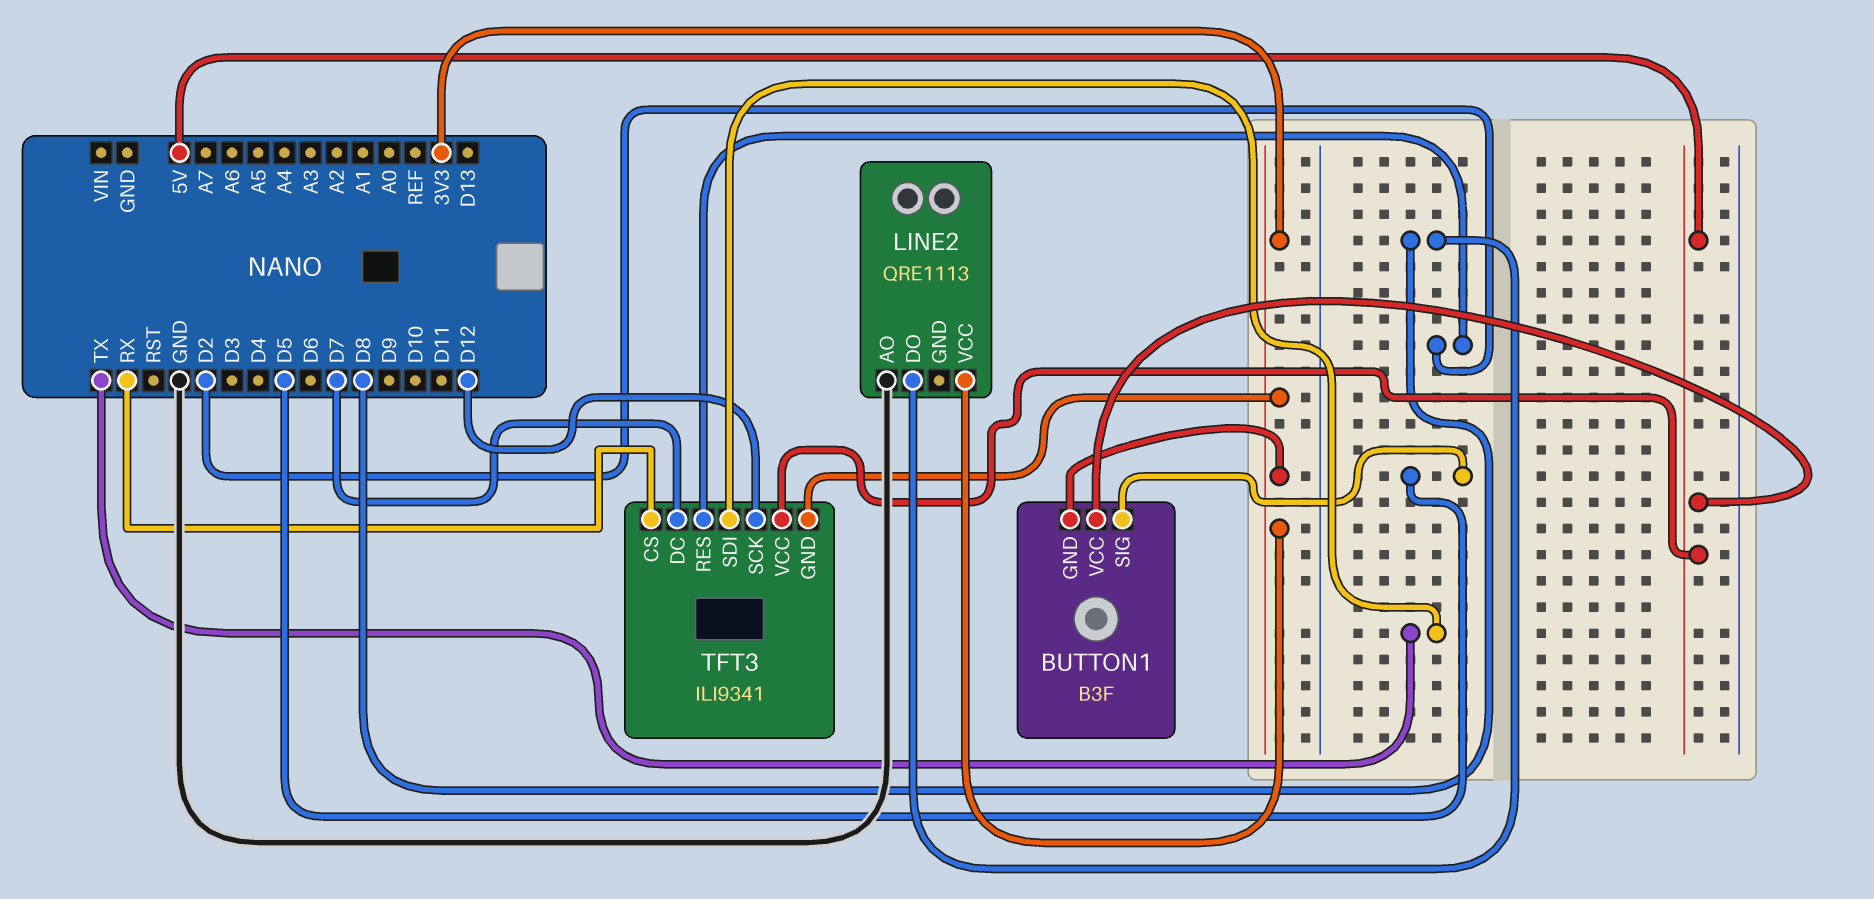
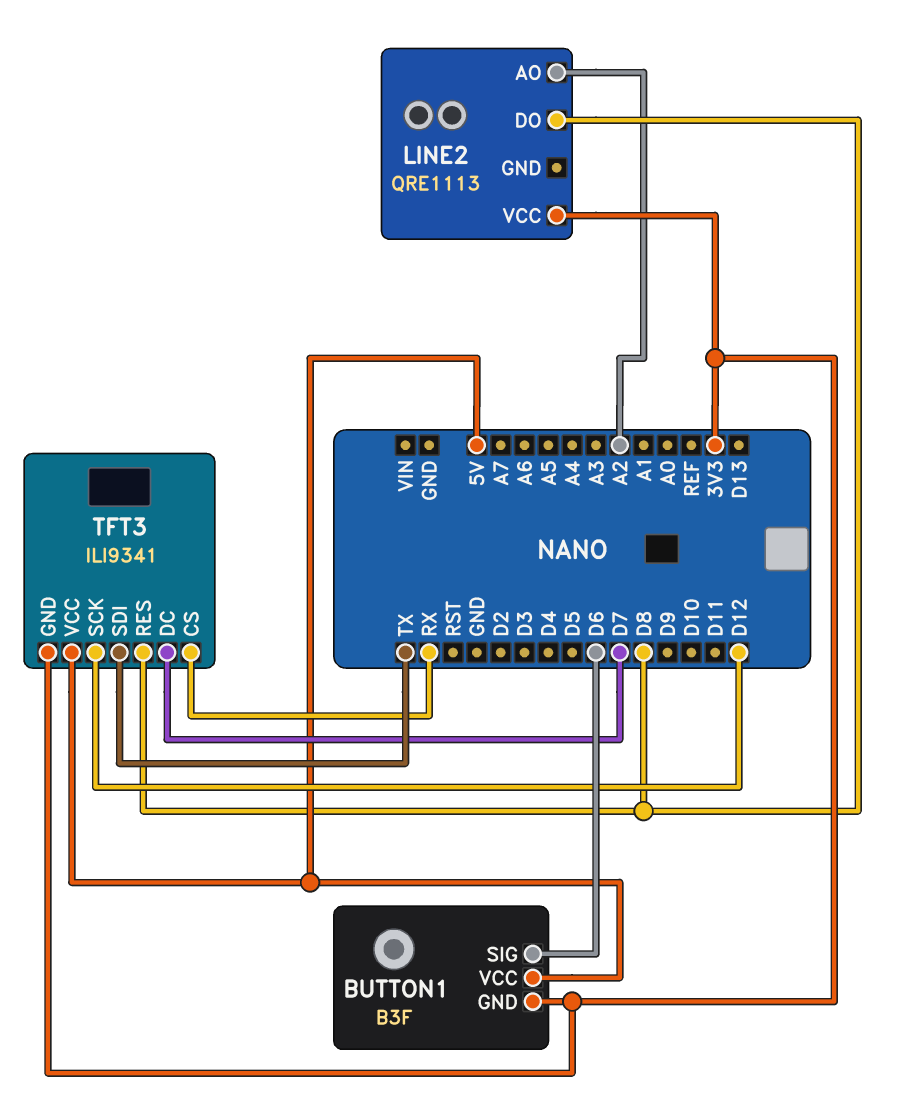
BUTTON1 pin SIG: D5 -> D6
LINE2 pin AO: GND -> A2
TFT3 pin RES: D2 -> D8

